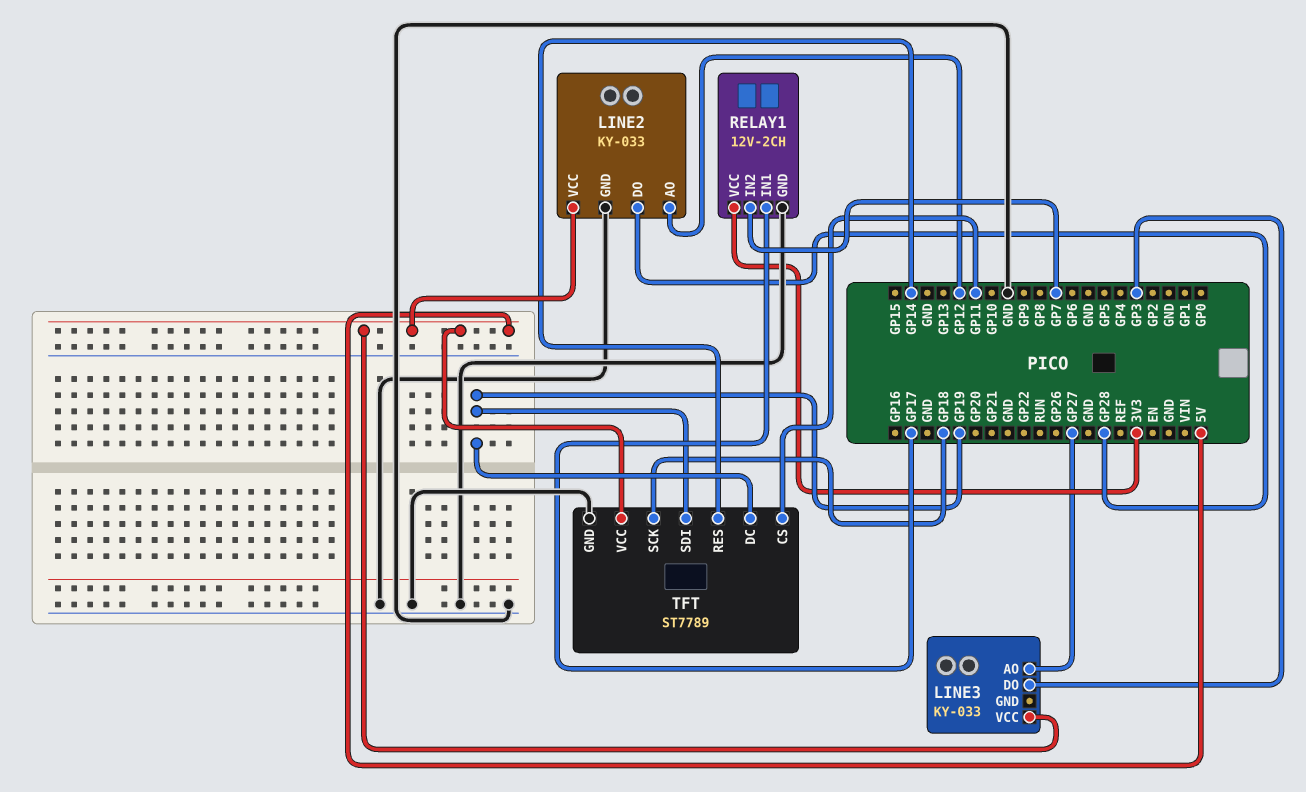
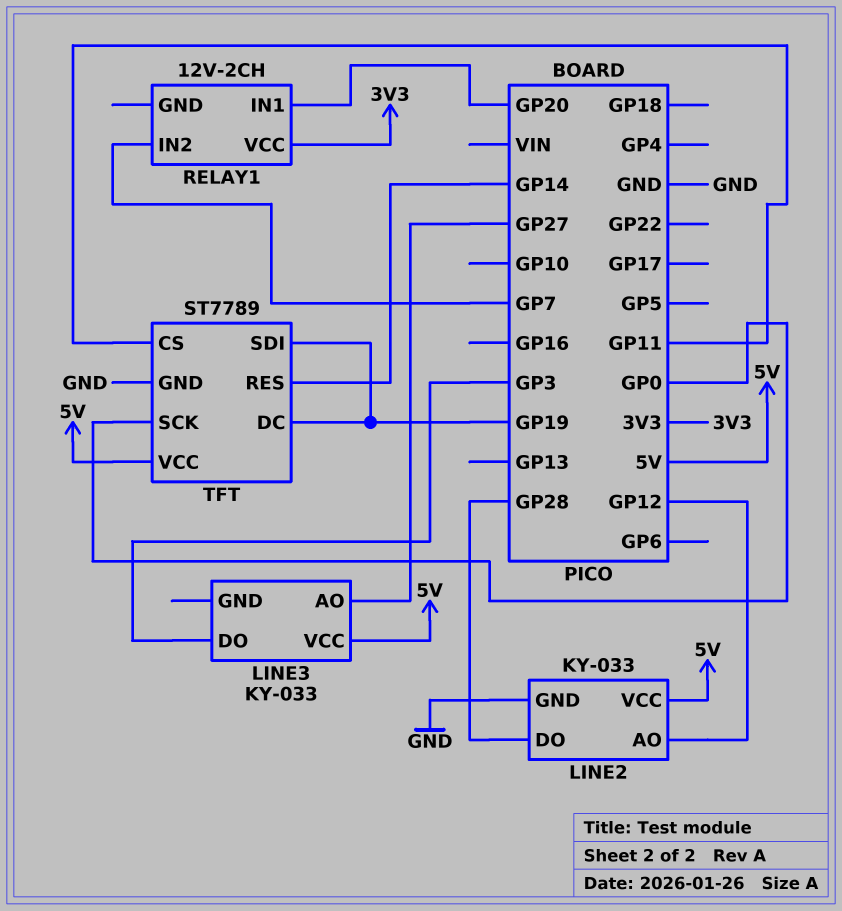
RELAY1 pin GND: GND -> none
RELAY1 pin IN1: GP17 -> GP20
TFT pin SCK: GP18 -> GP0

